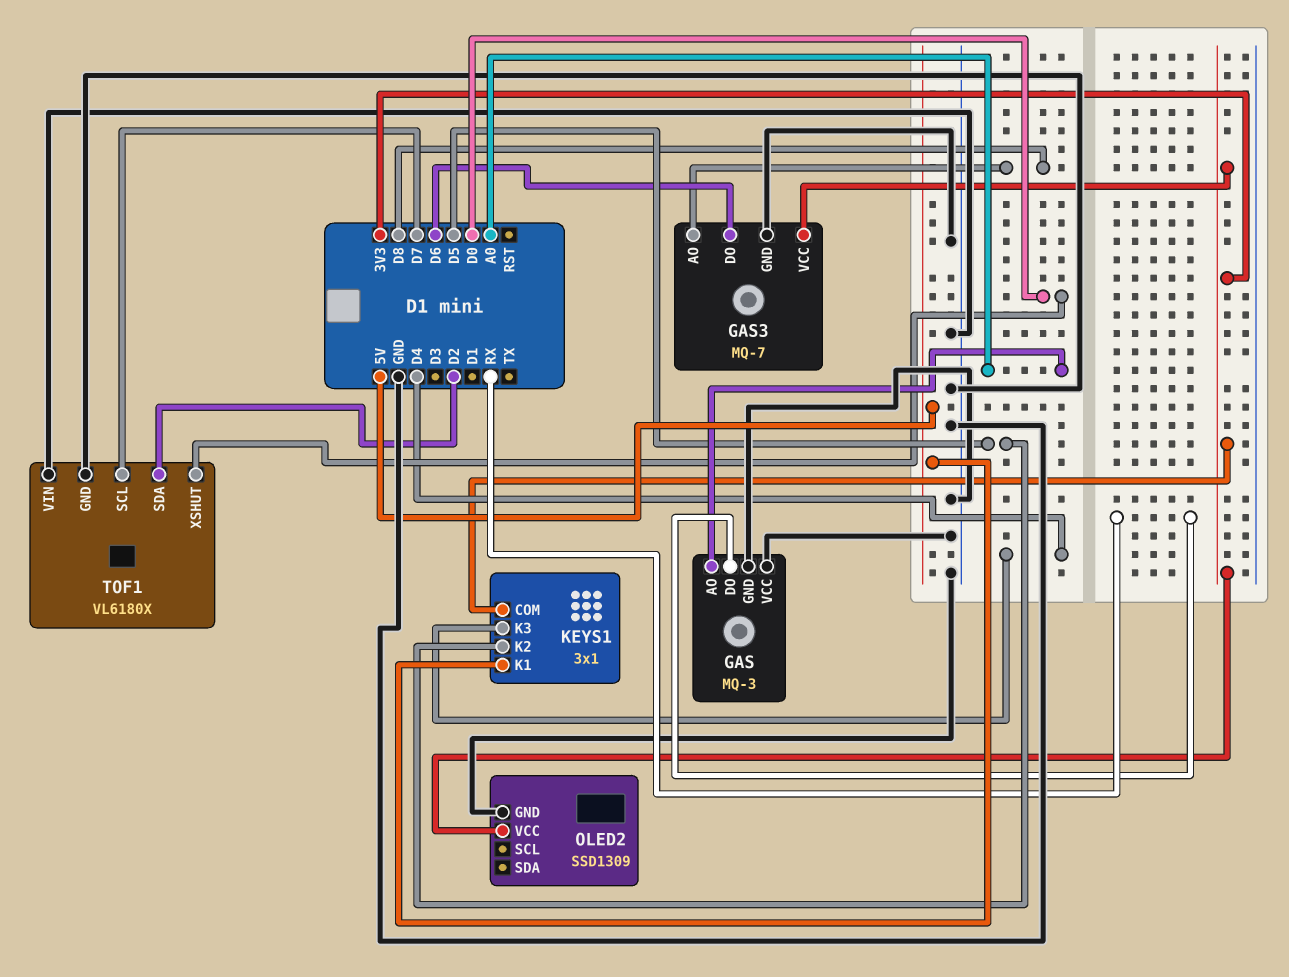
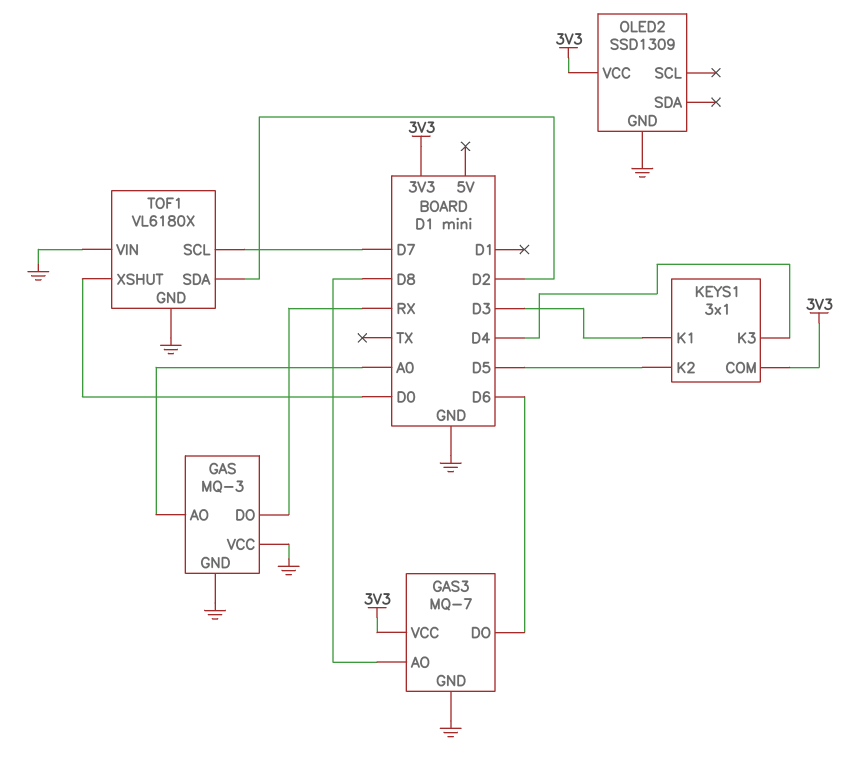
KEYS1 pin K1: 5V -> D3

